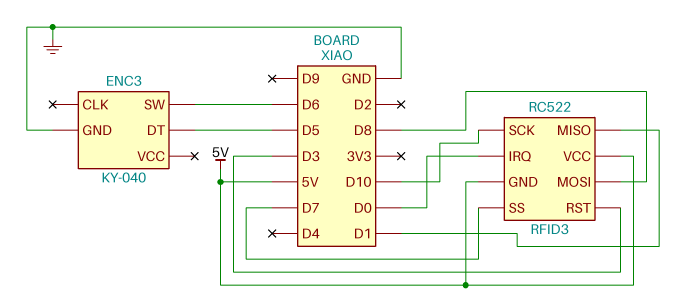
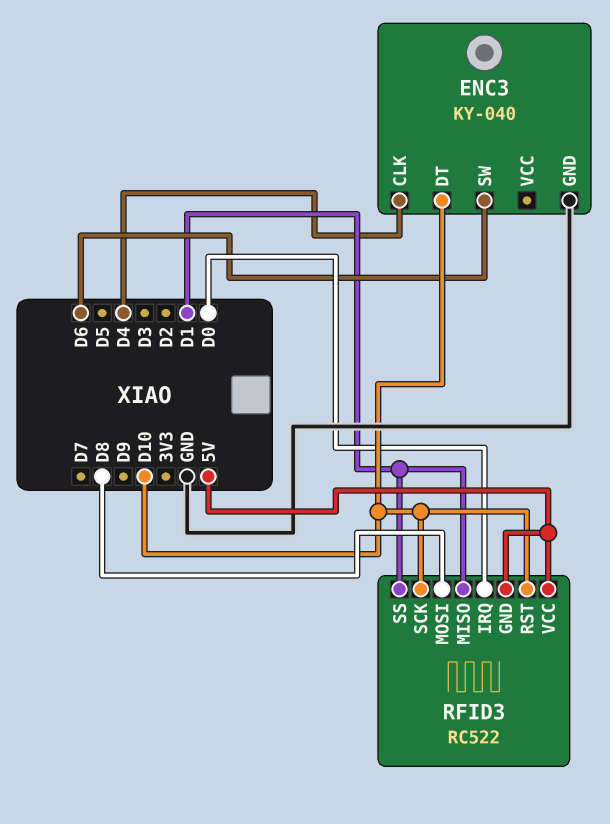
ENC3 pin CLK: none -> D4
ENC3 pin DT: D5 -> D10
RFID3 pin RST: D3 -> D10
RFID3 pin SS: D7 -> D1

